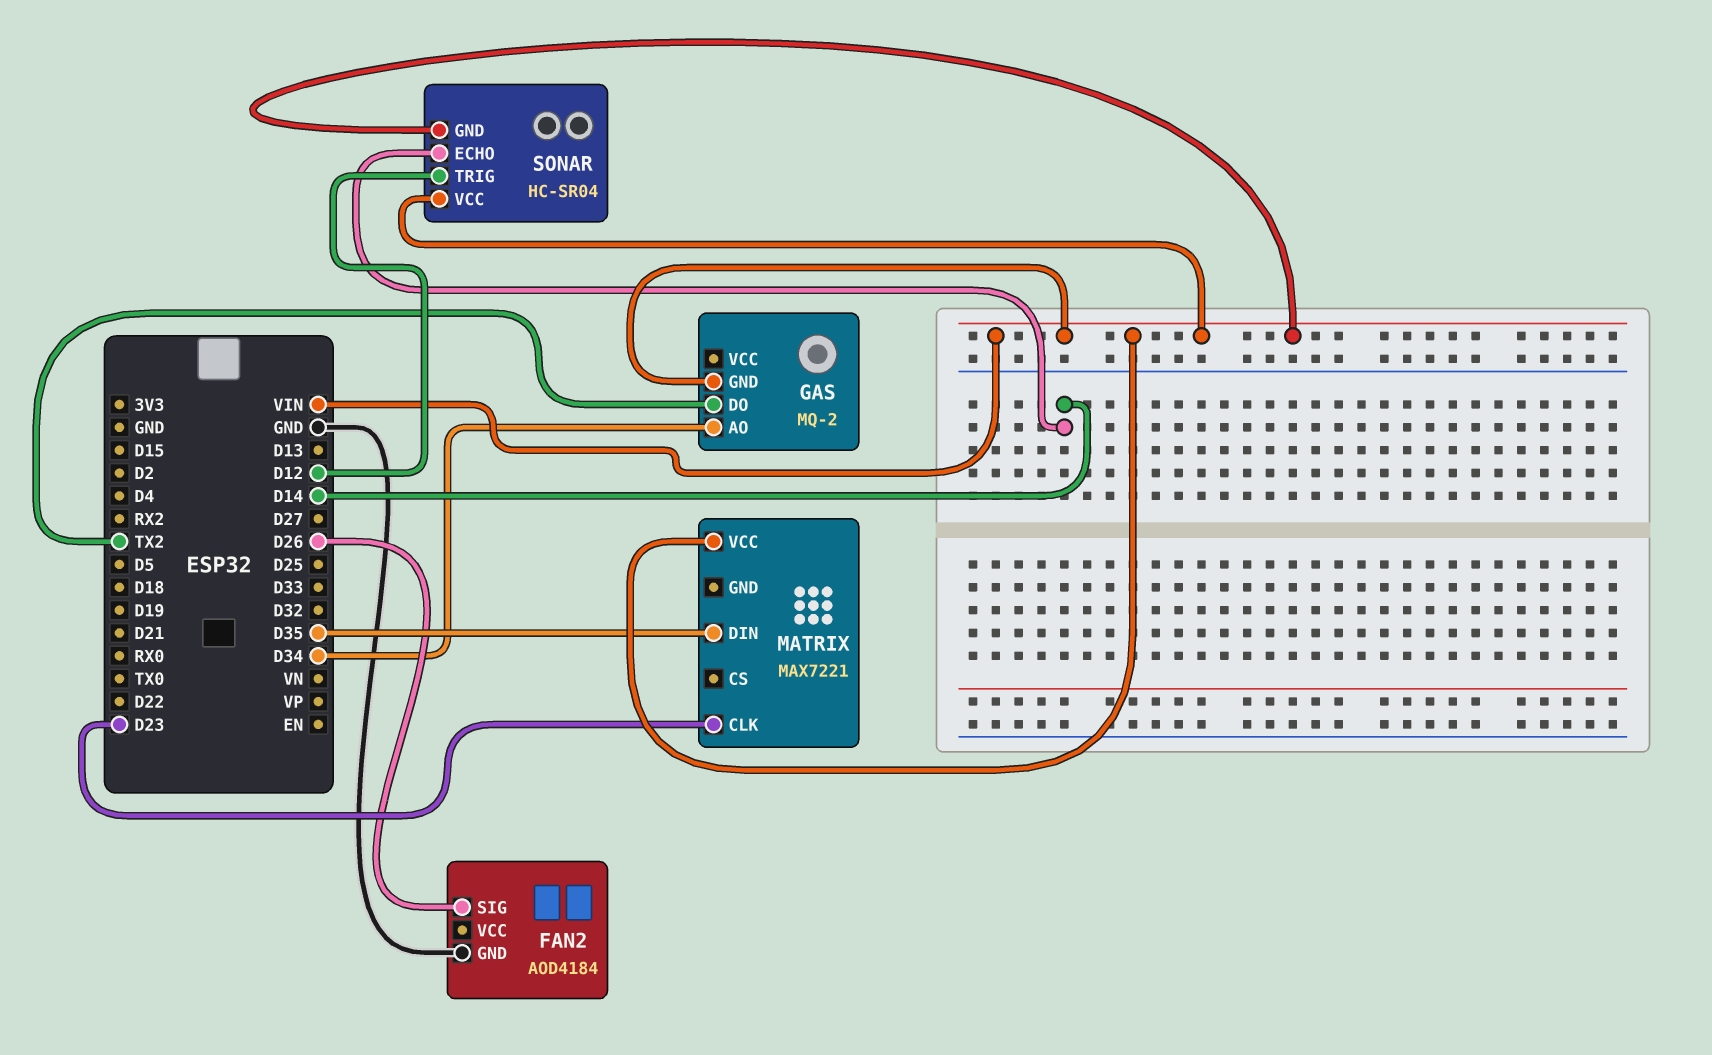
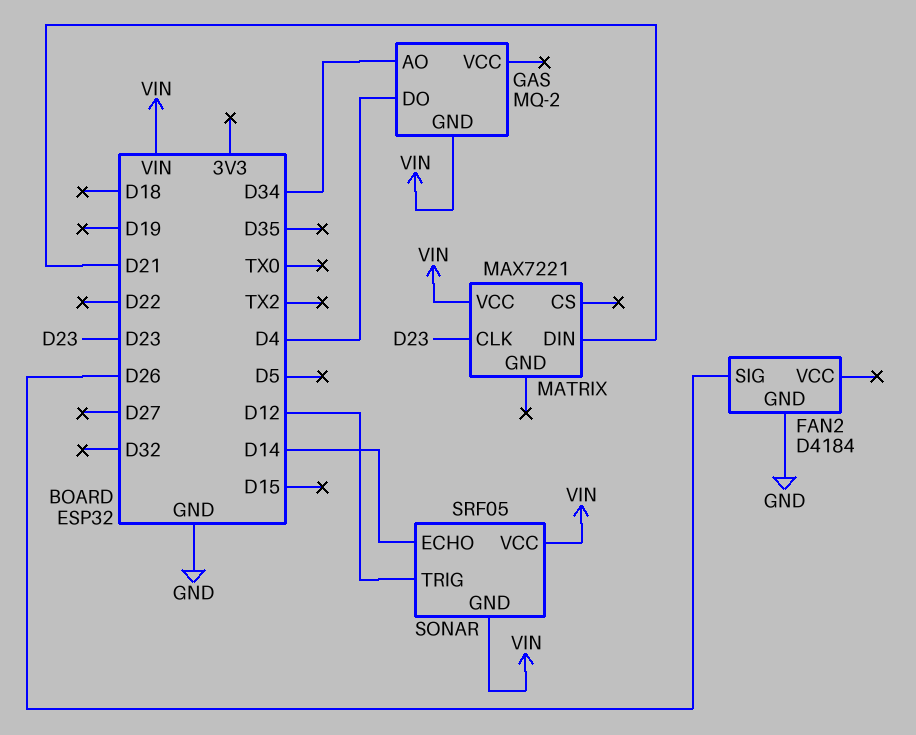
FAN2: AOD4184 -> D4184
GAS pin DO: TX2 -> D4
MATRIX pin DIN: D35 -> D21
SONAR: HC-SR04 -> SRF05

